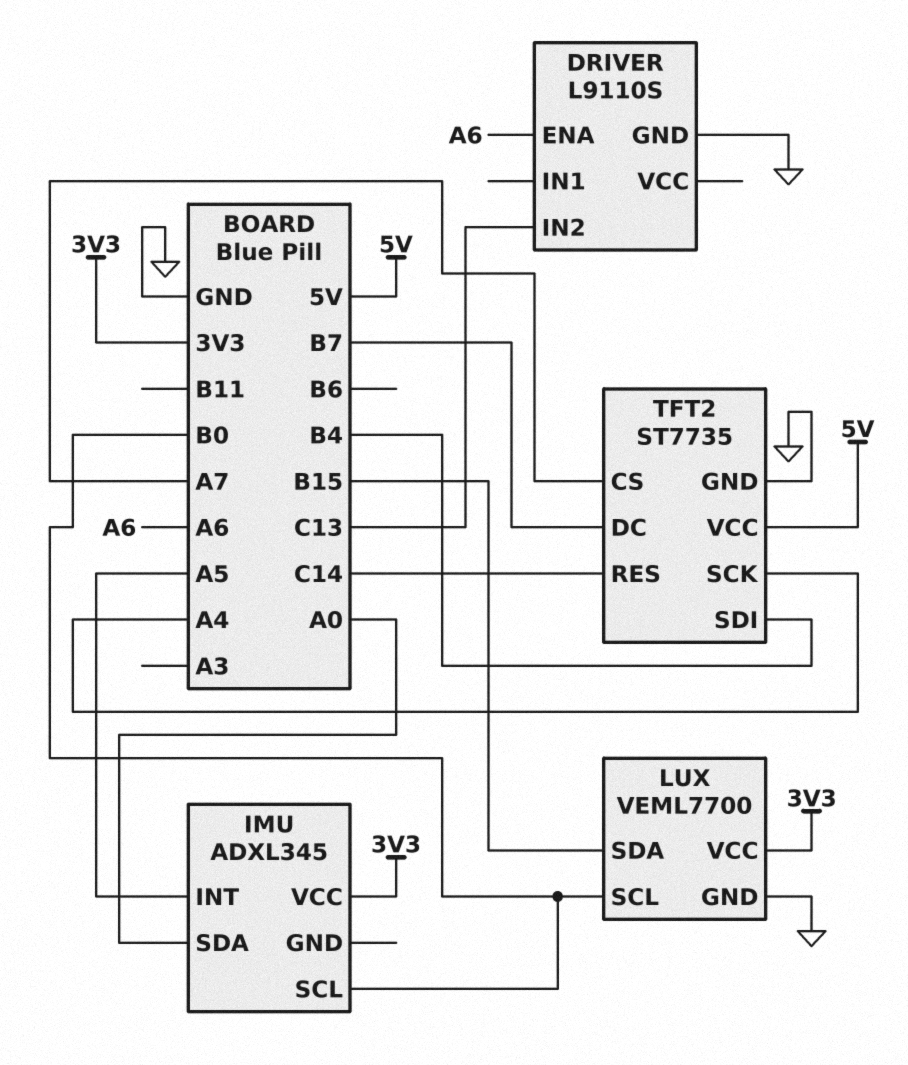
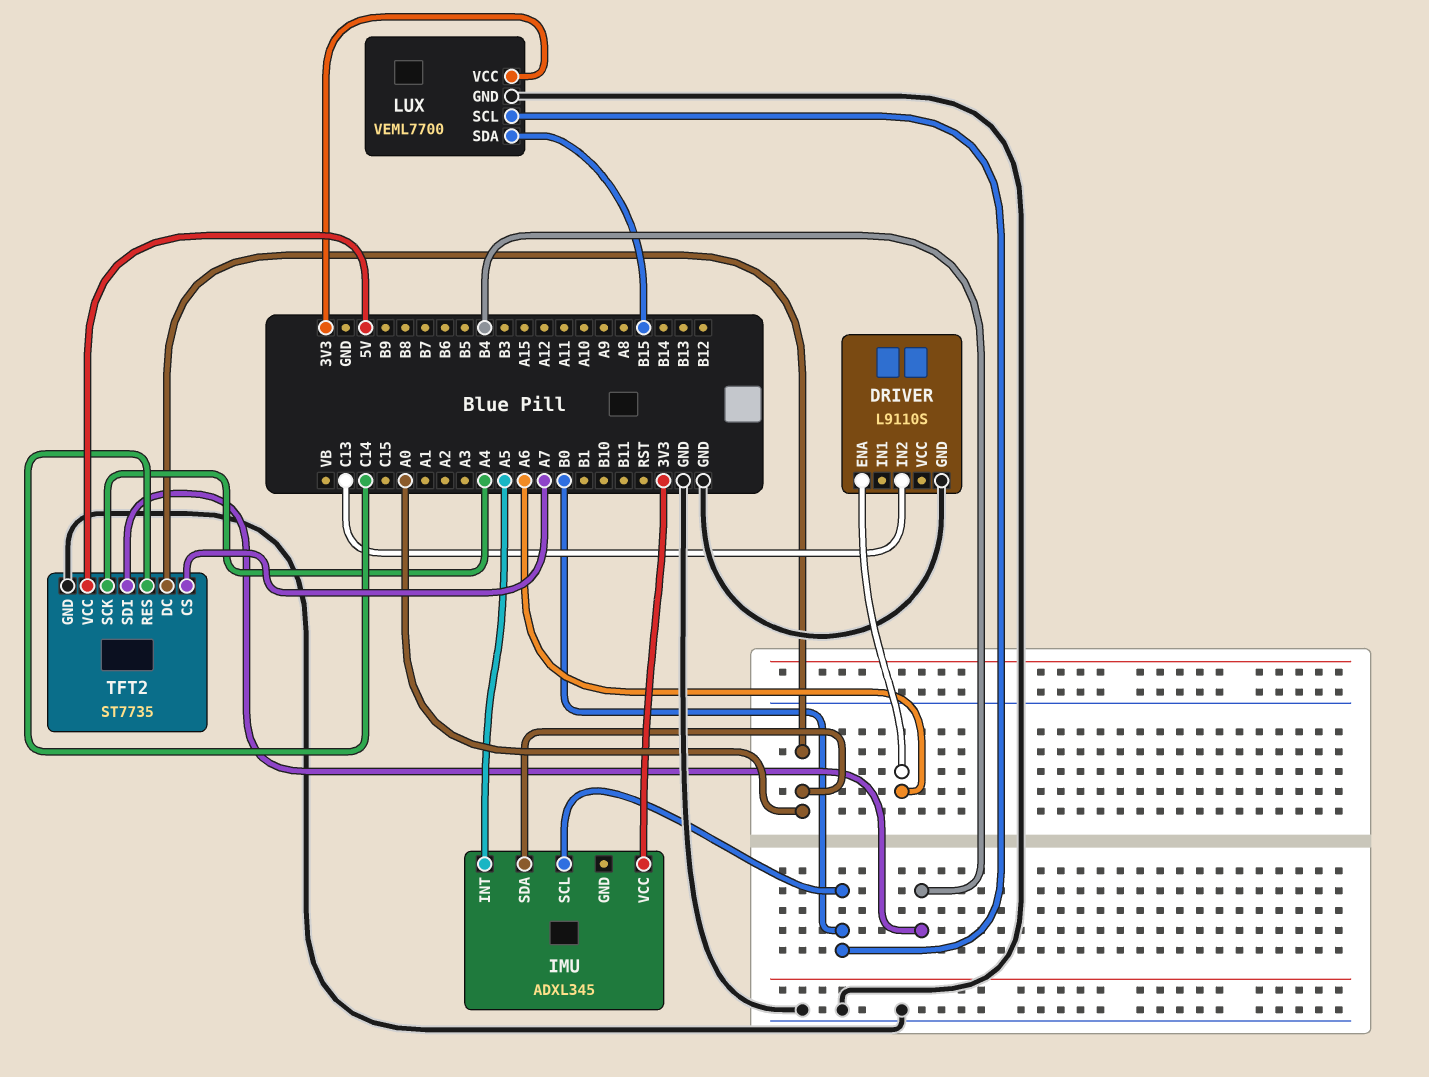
TFT2 pin DC: B7 -> A0

